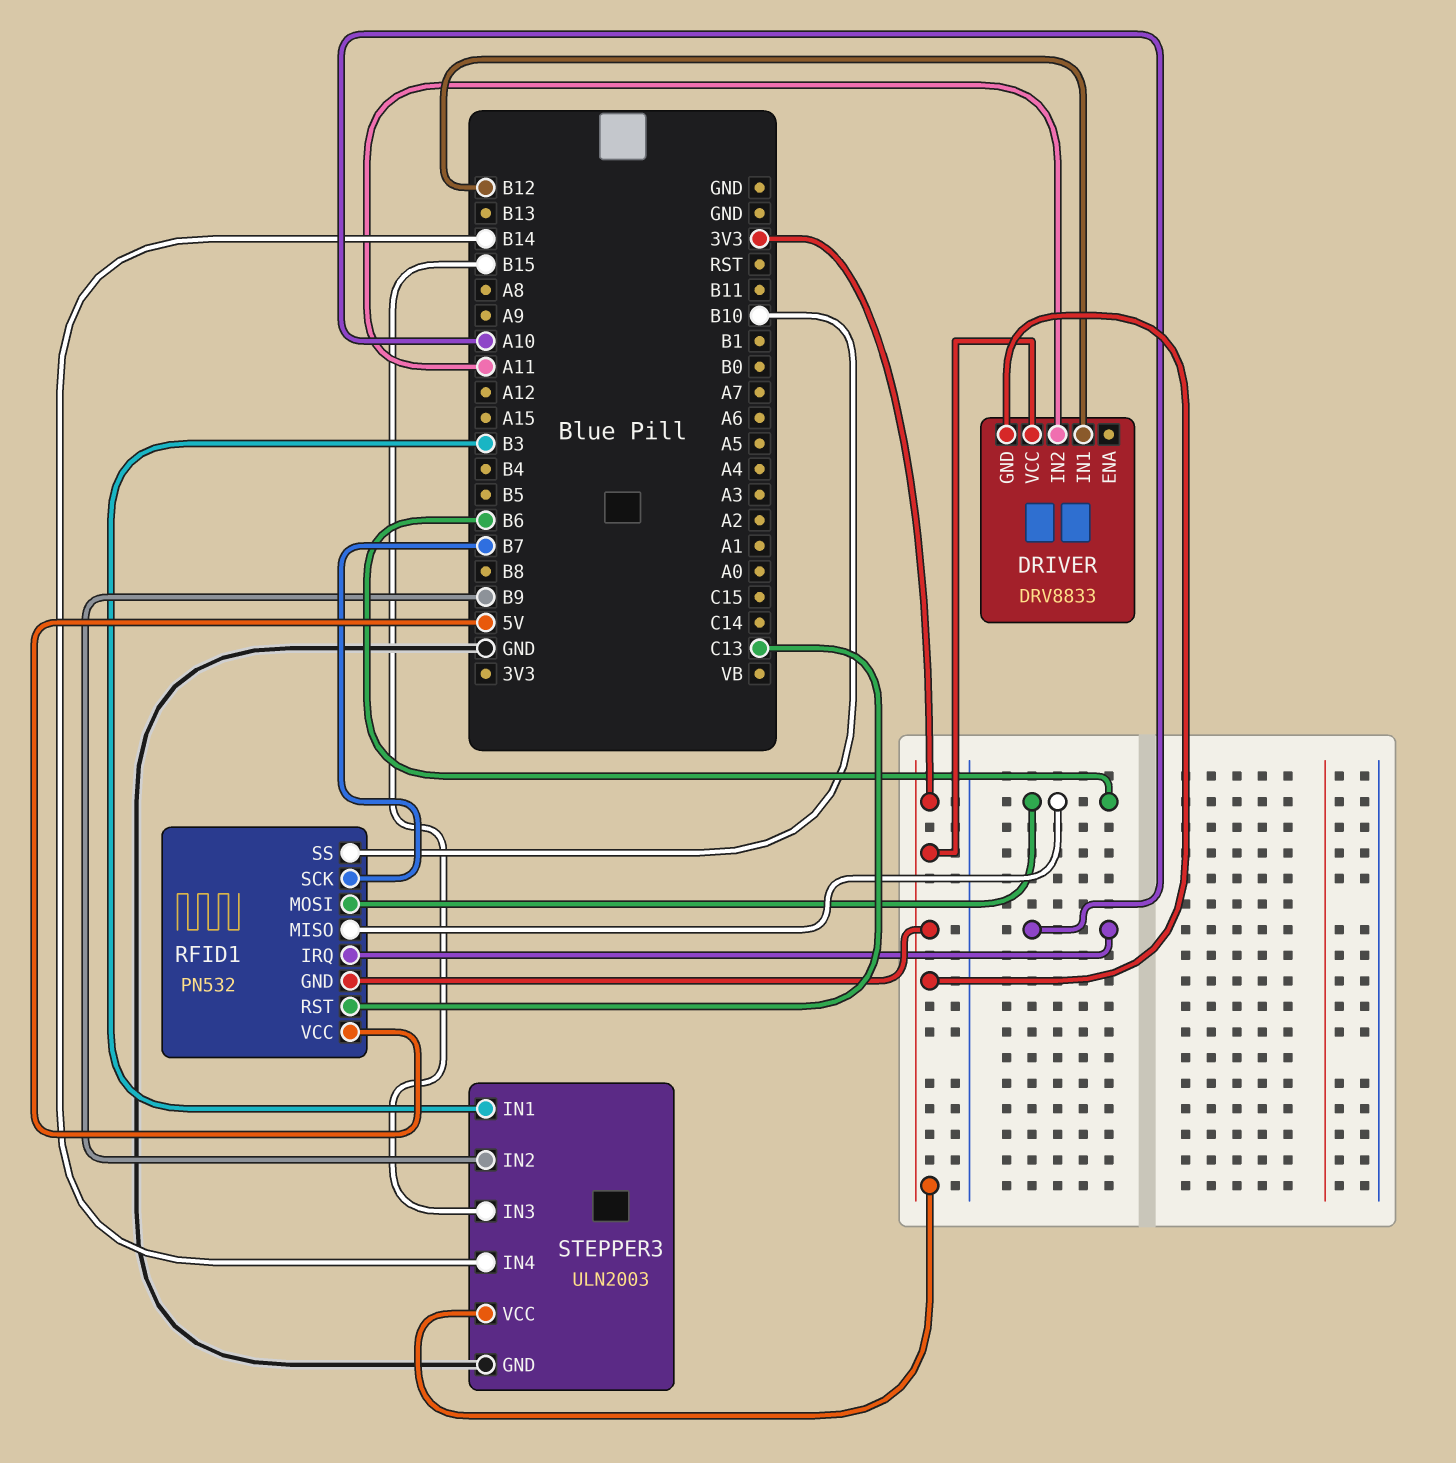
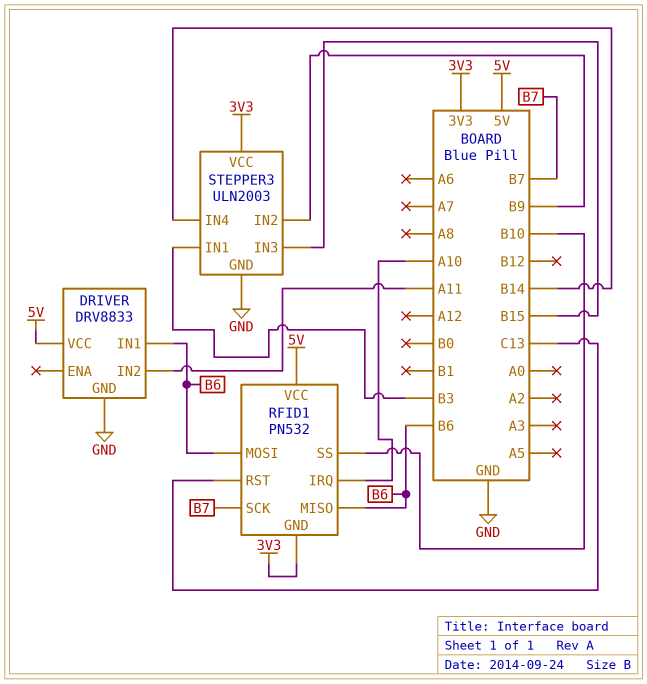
DRIVER pin GND: 3V3 -> GND
DRIVER pin IN1: B12 -> B6
DRIVER pin VCC: 3V3 -> 5V

